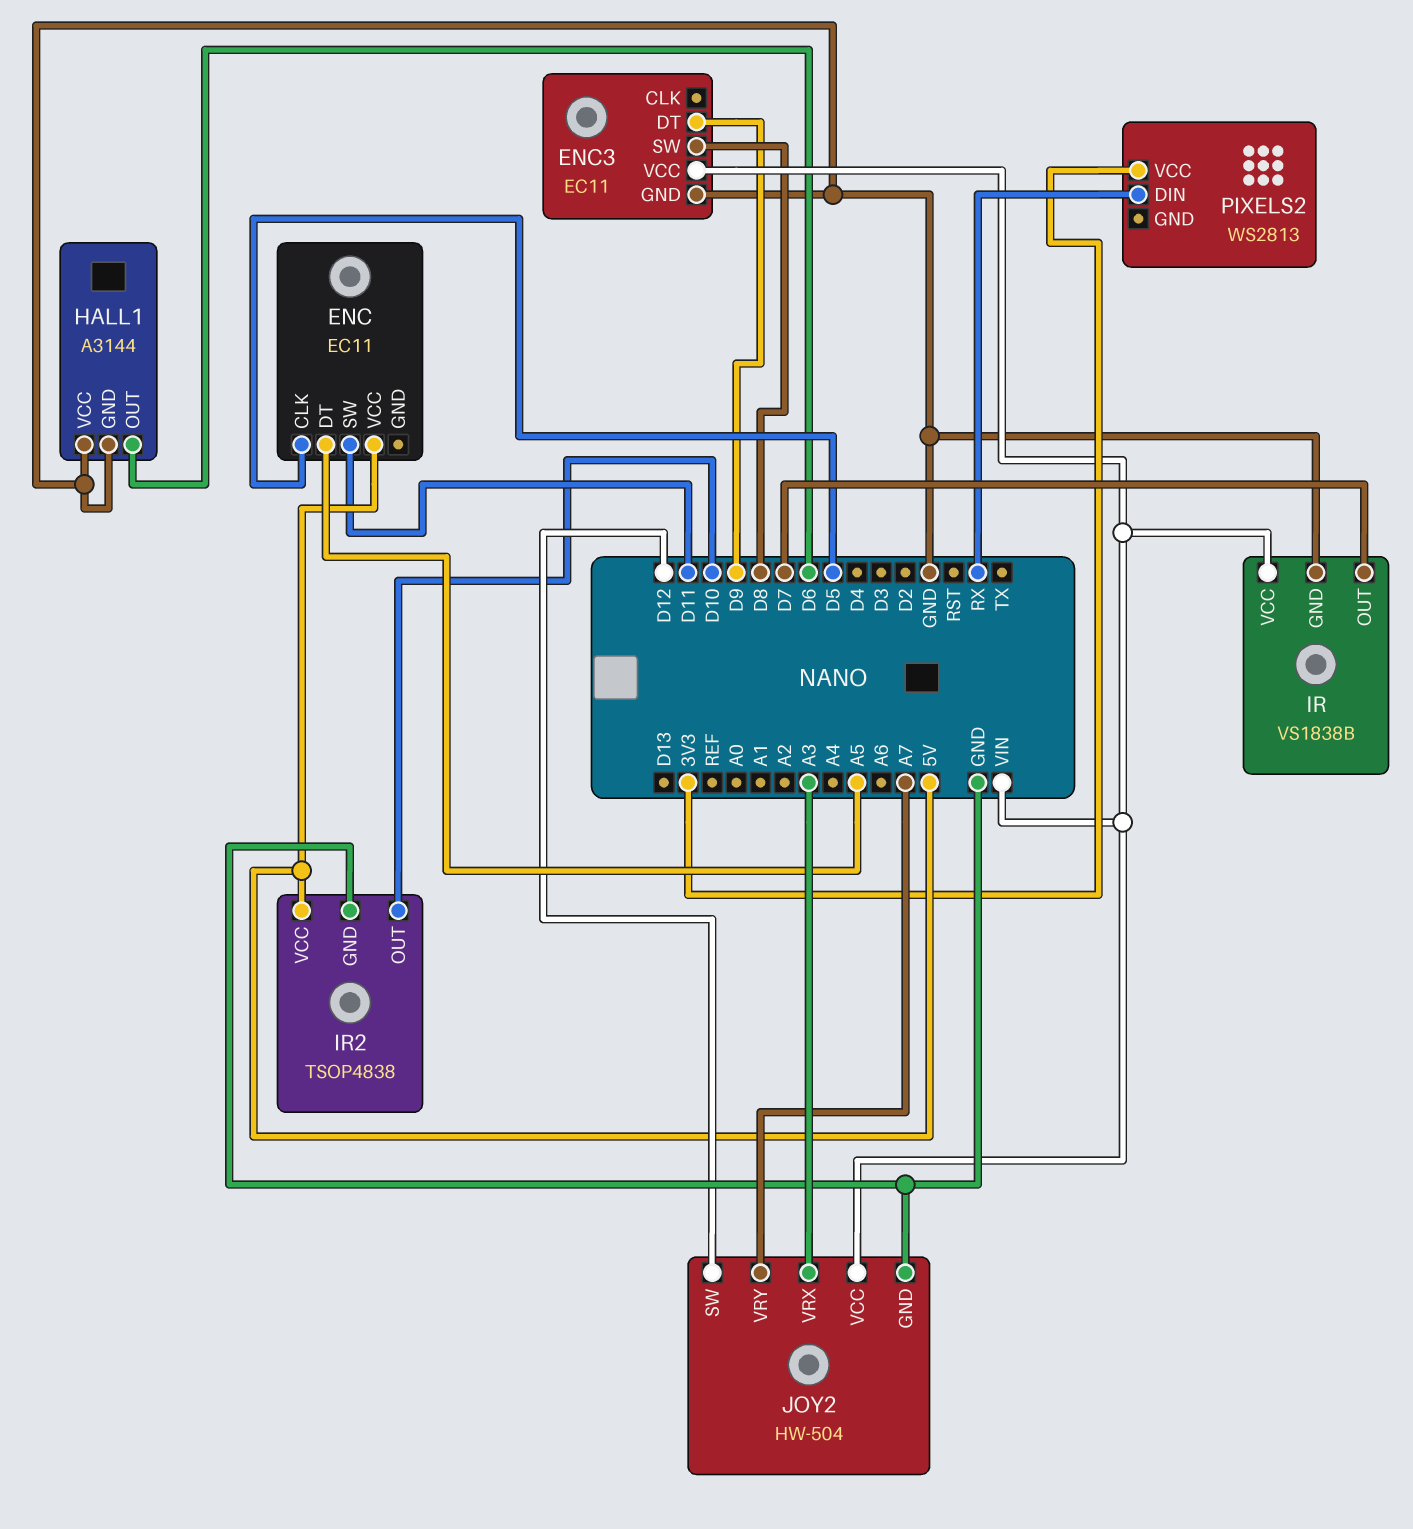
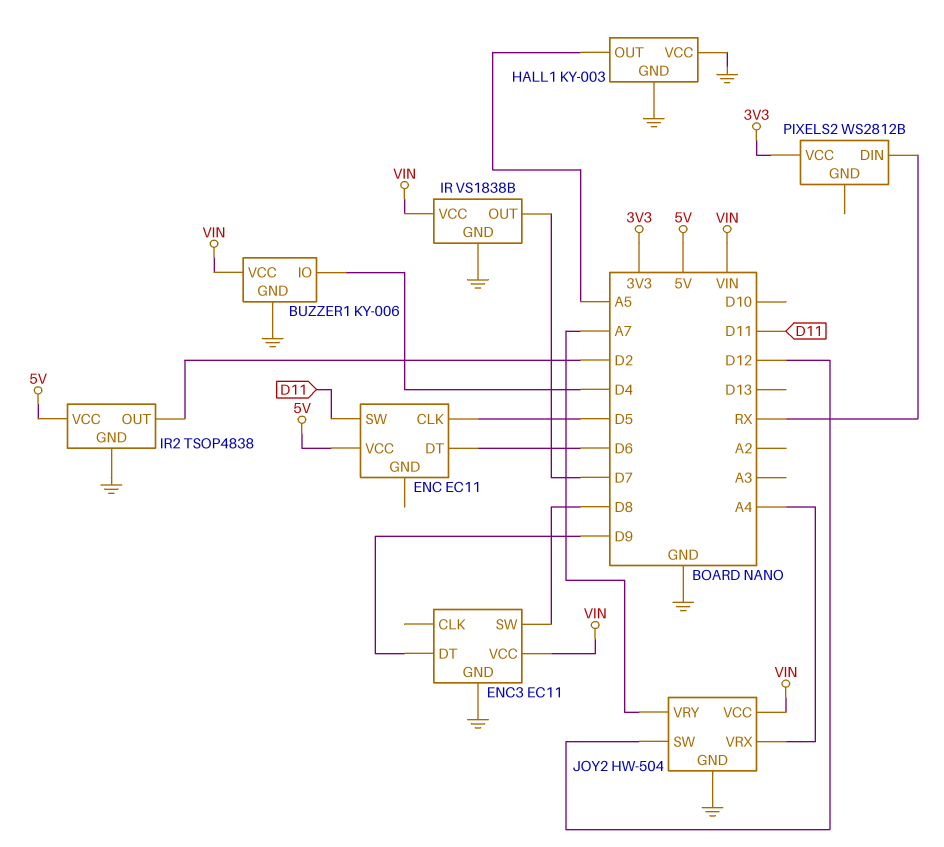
BUZZER1: none -> KY-006
BUZZER1 pin GND: none -> GND
BUZZER1 pin IO: none -> D4
BUZZER1 pin VCC: none -> VIN
ENC pin DT: A5 -> D6
HALL1: A3144 -> KY-003
HALL1 pin OUT: D6 -> A5
IR2 pin OUT: D10 -> D2
JOY2 pin VRX: A3 -> A4
PIXELS2: WS2813 -> WS2812B

